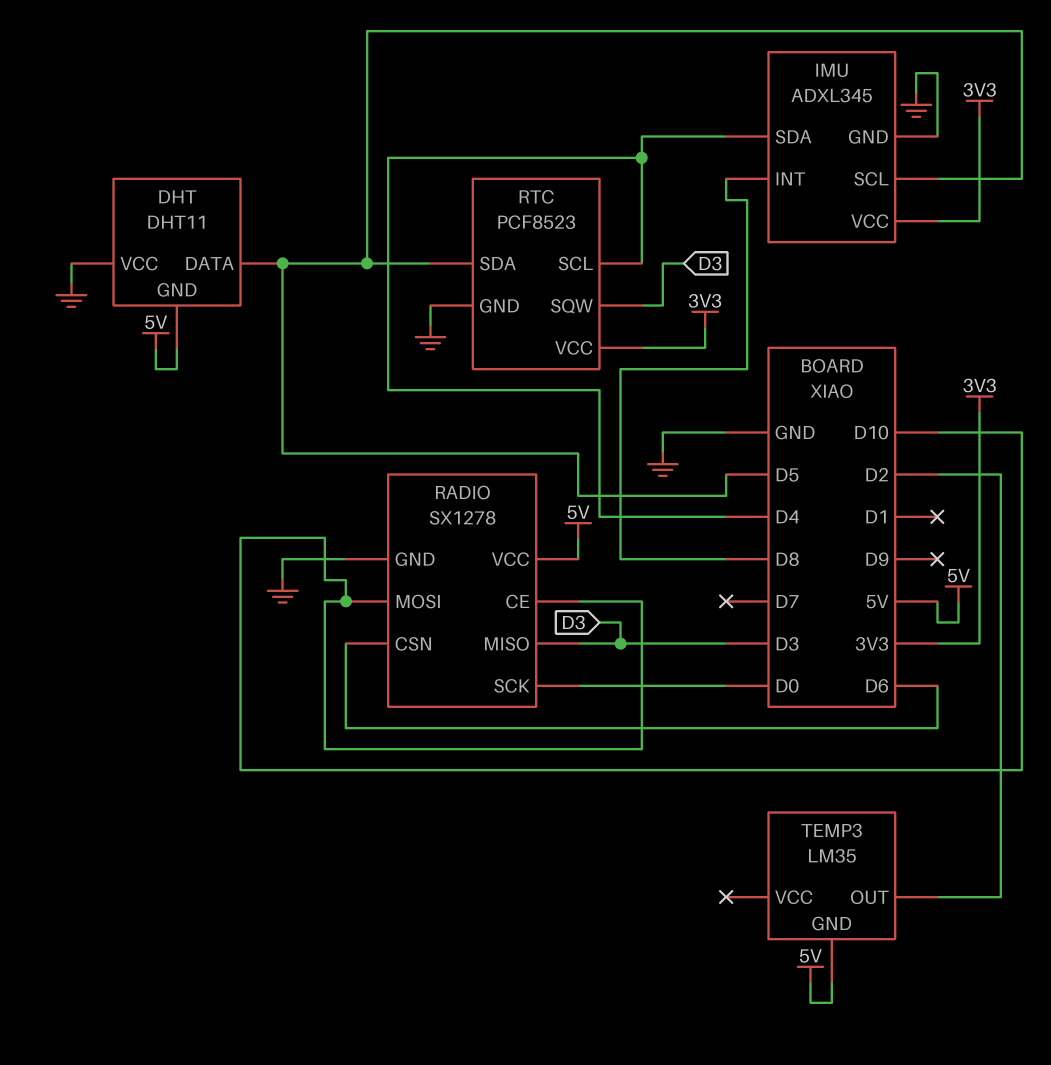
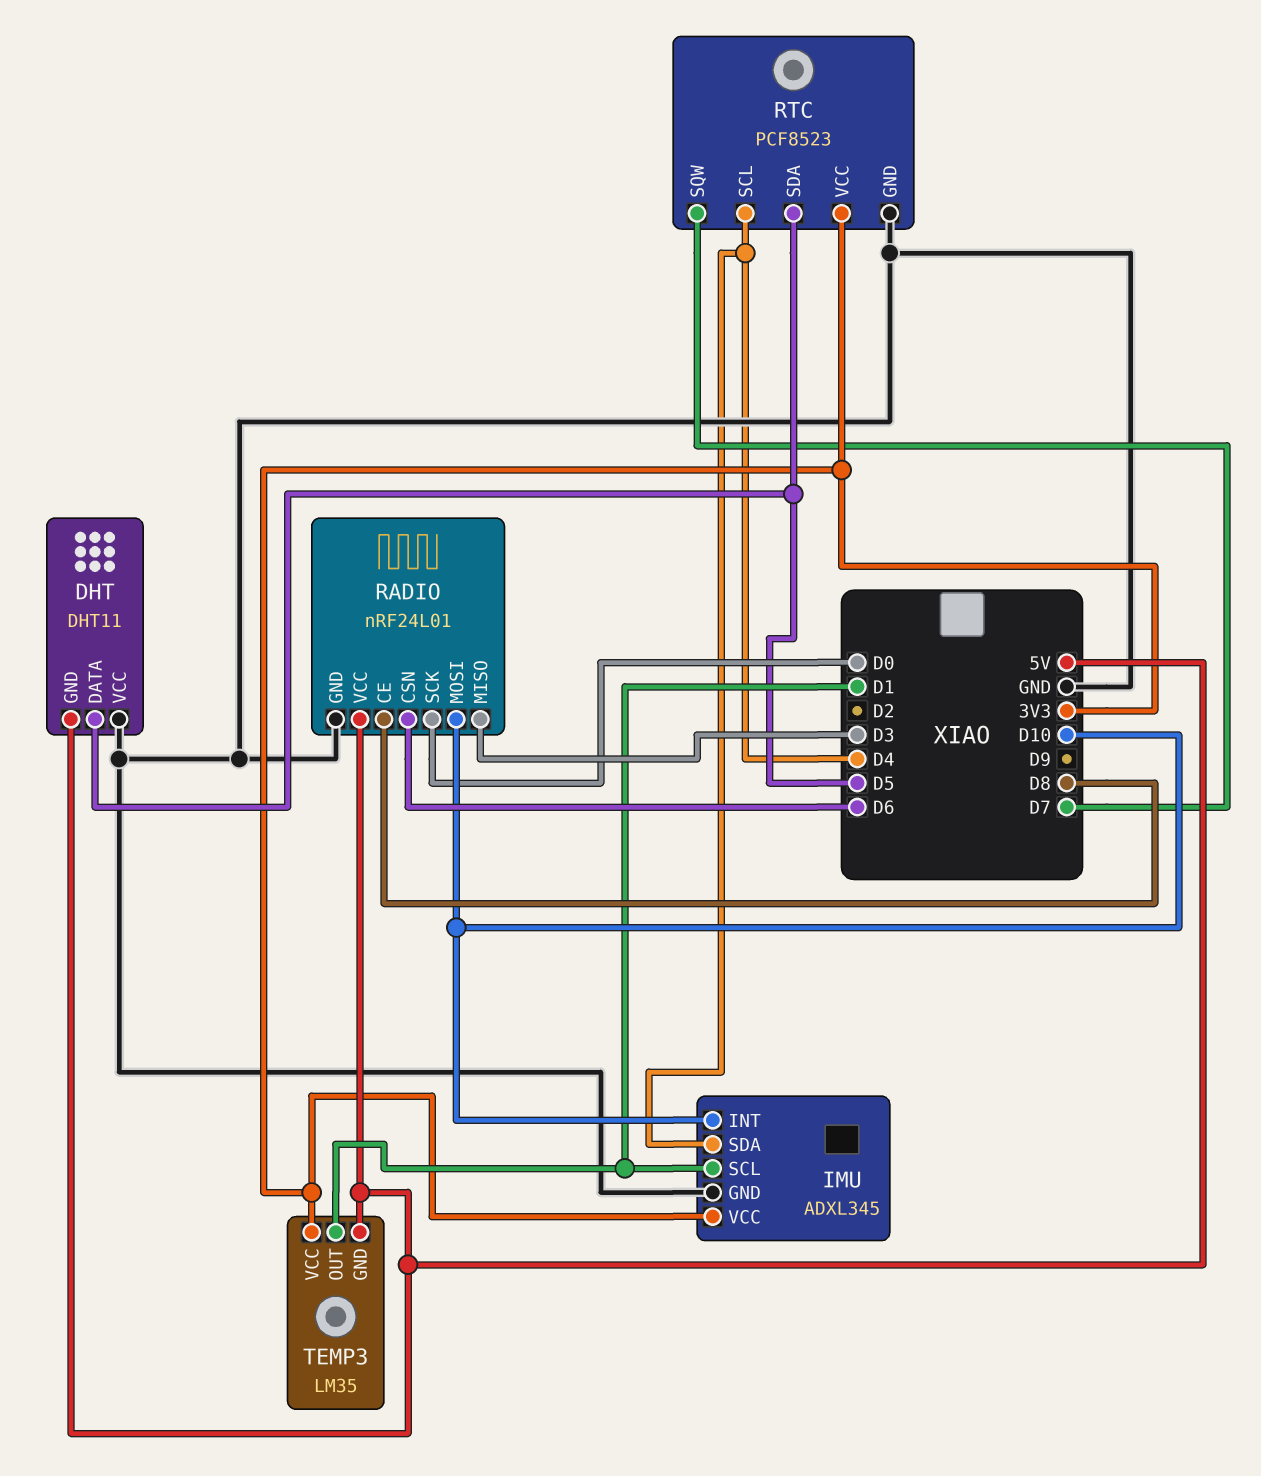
IMU pin INT: D8 -> D10
IMU pin SCL: D5 -> D1
RADIO: SX1278 -> nRF24L01
RADIO pin CE: D10 -> D8
RTC pin SQW: D3 -> D7
TEMP3 pin OUT: D2 -> D1
TEMP3 pin VCC: none -> 3V3

